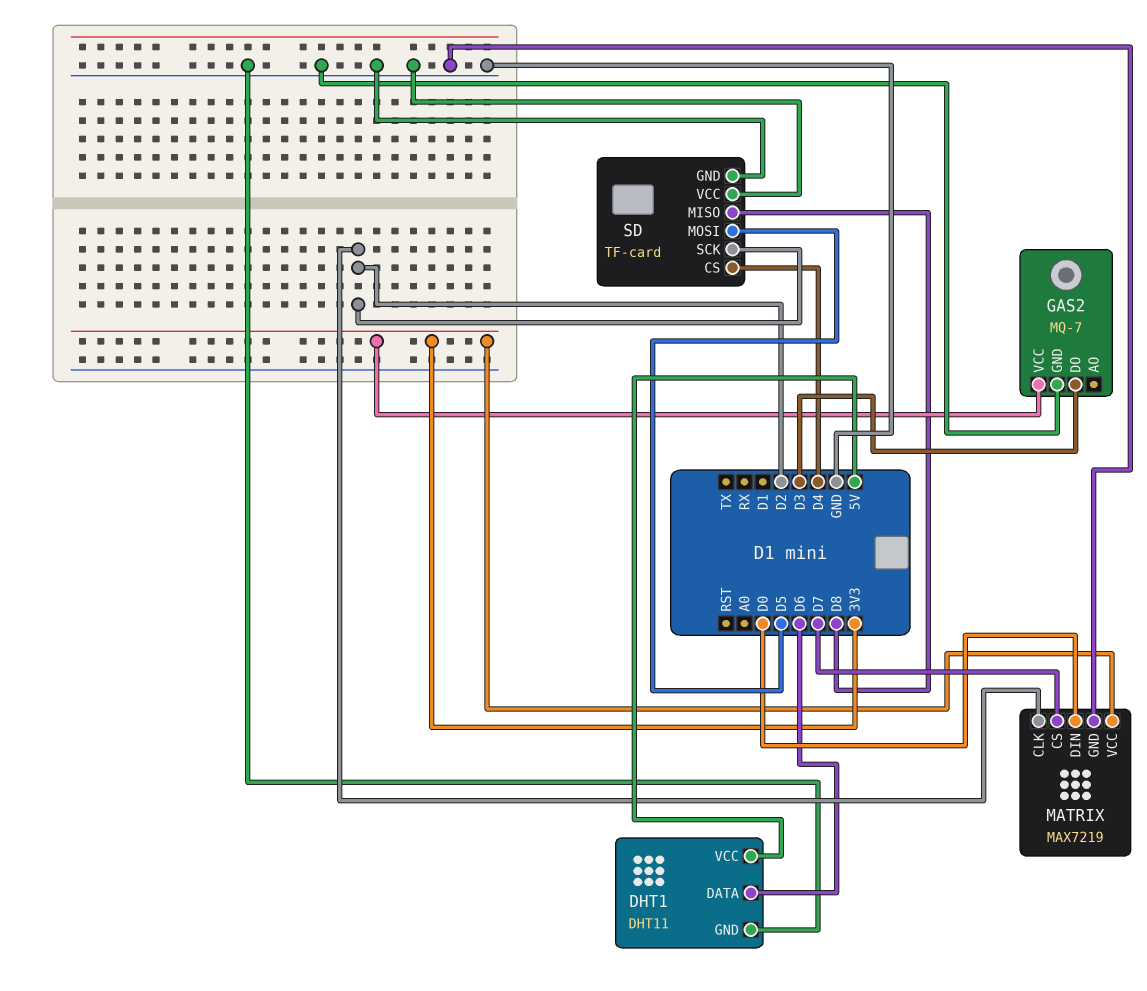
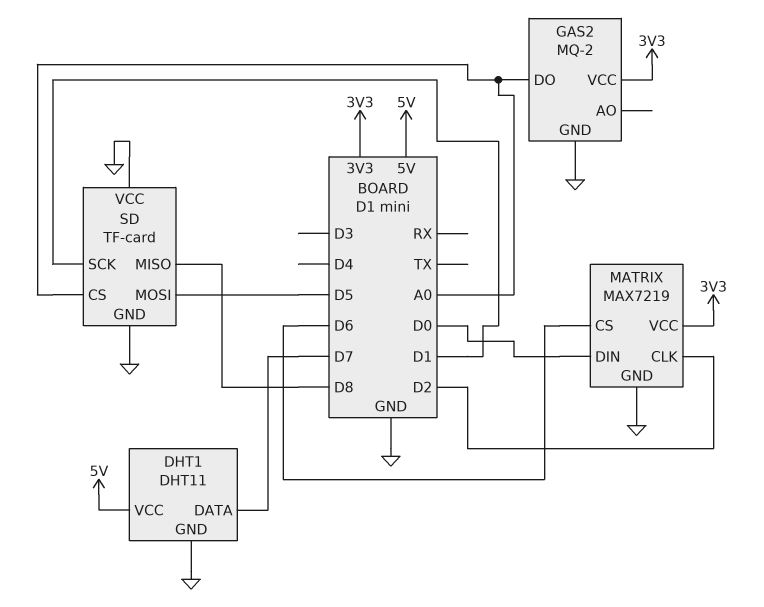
DHT1 pin DATA: D6 -> D7
GAS2: MQ-7 -> MQ-2
GAS2 pin DO: D3 -> A0
MATRIX pin CS: D7 -> D6
SD pin CS: D4 -> A0
SD pin SCK: D2 -> D1

